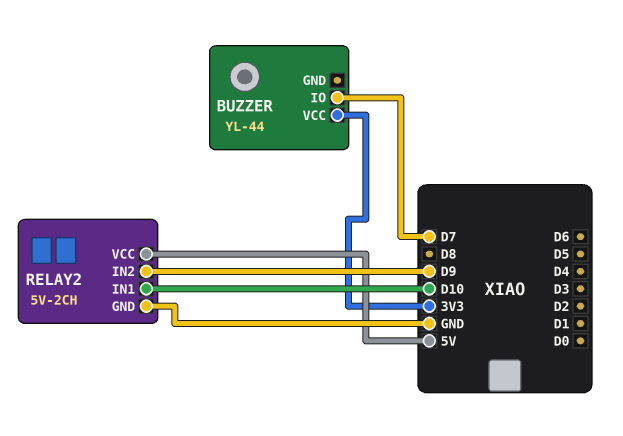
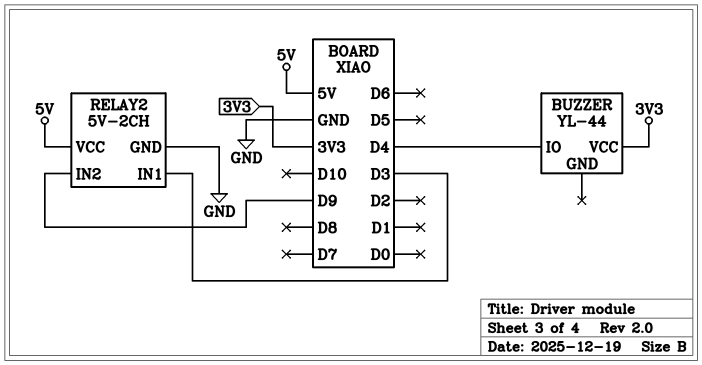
BUZZER pin IO: D7 -> D4
RELAY2 pin IN1: D10 -> D3

